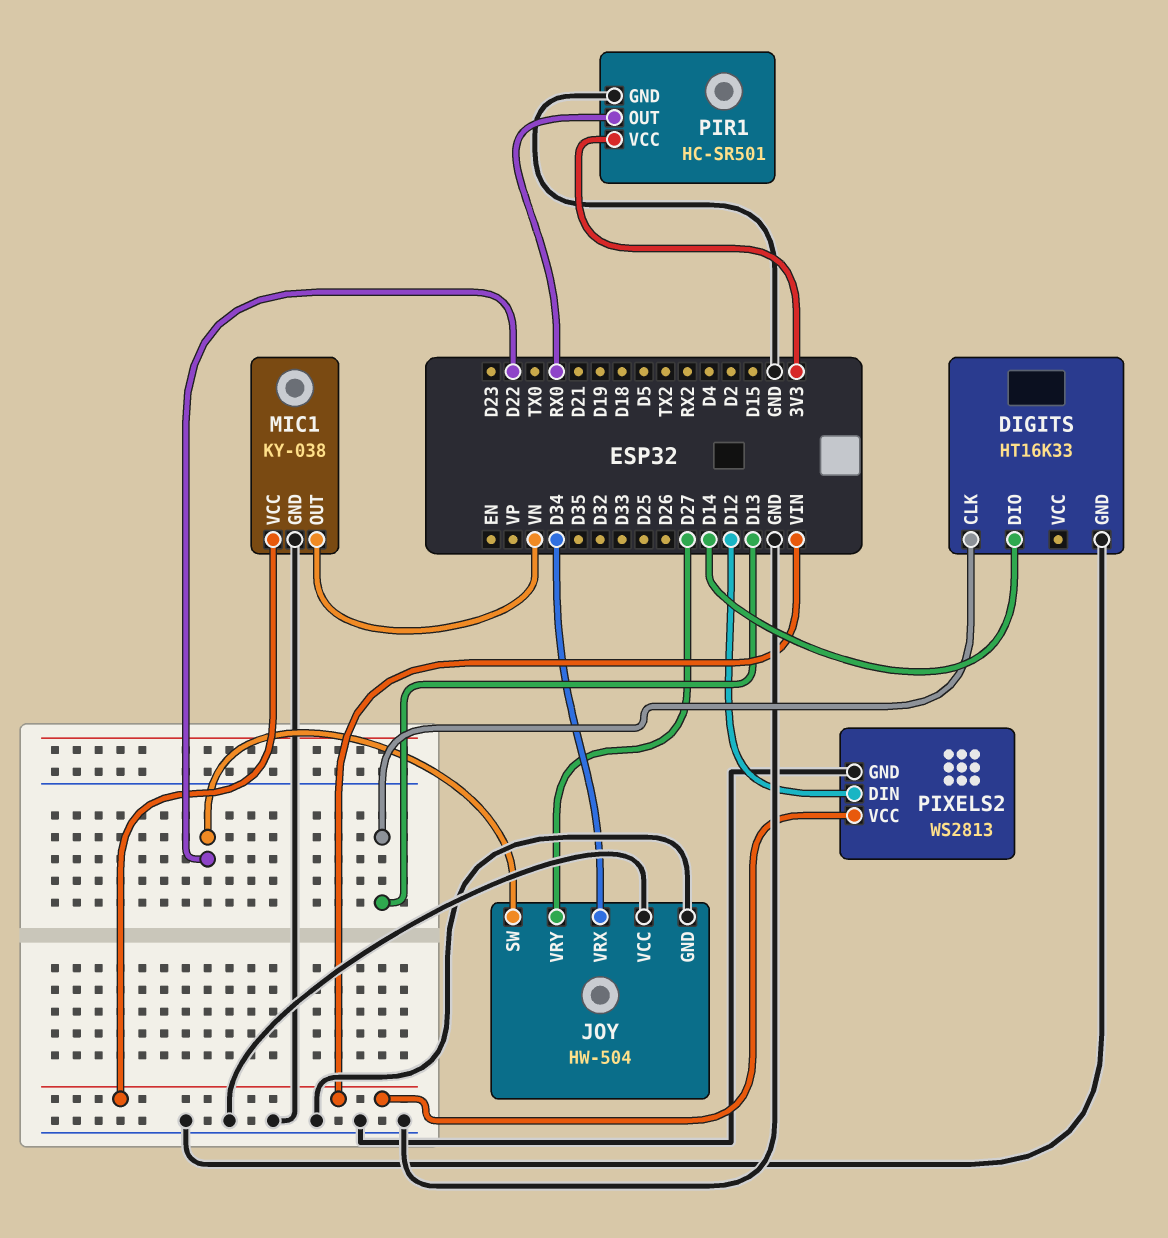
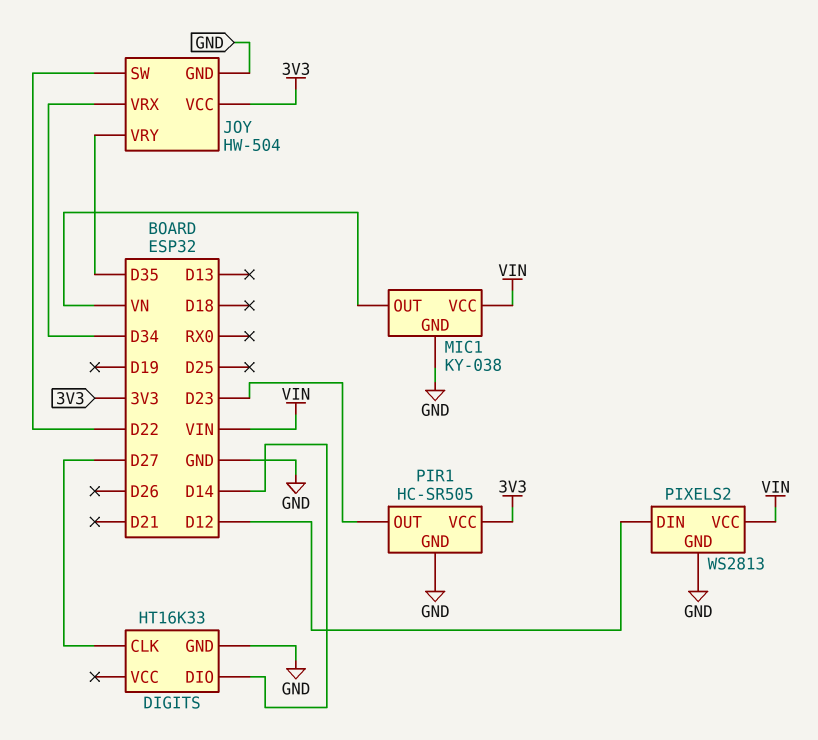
DIGITS pin CLK: D13 -> D27
JOY pin VCC: GND -> 3V3
JOY pin VRY: D27 -> D35
PIR1: HC-SR501 -> HC-SR505
PIR1 pin OUT: RX0 -> D23

